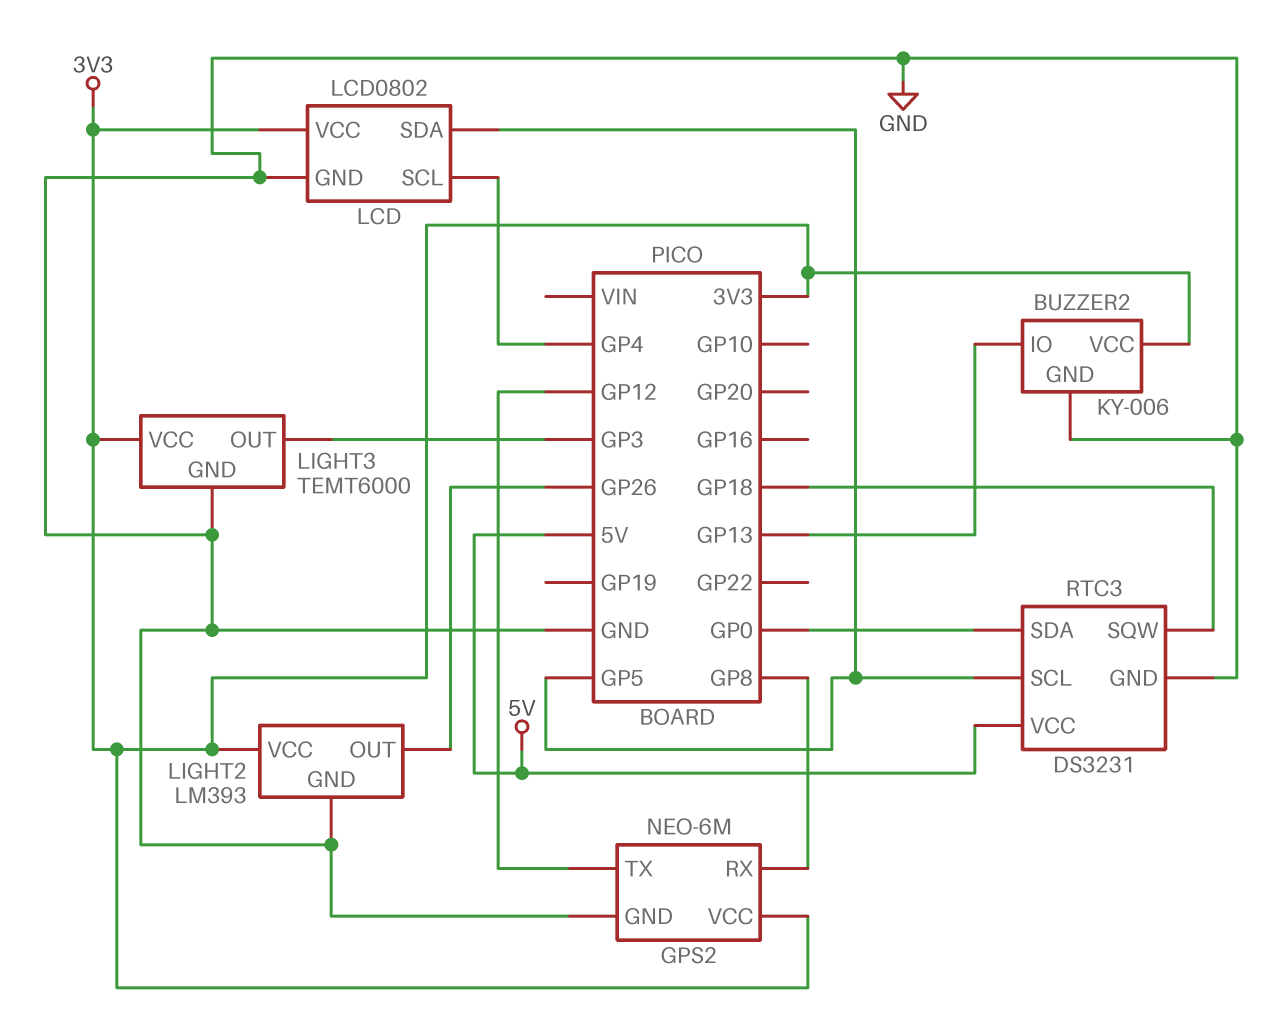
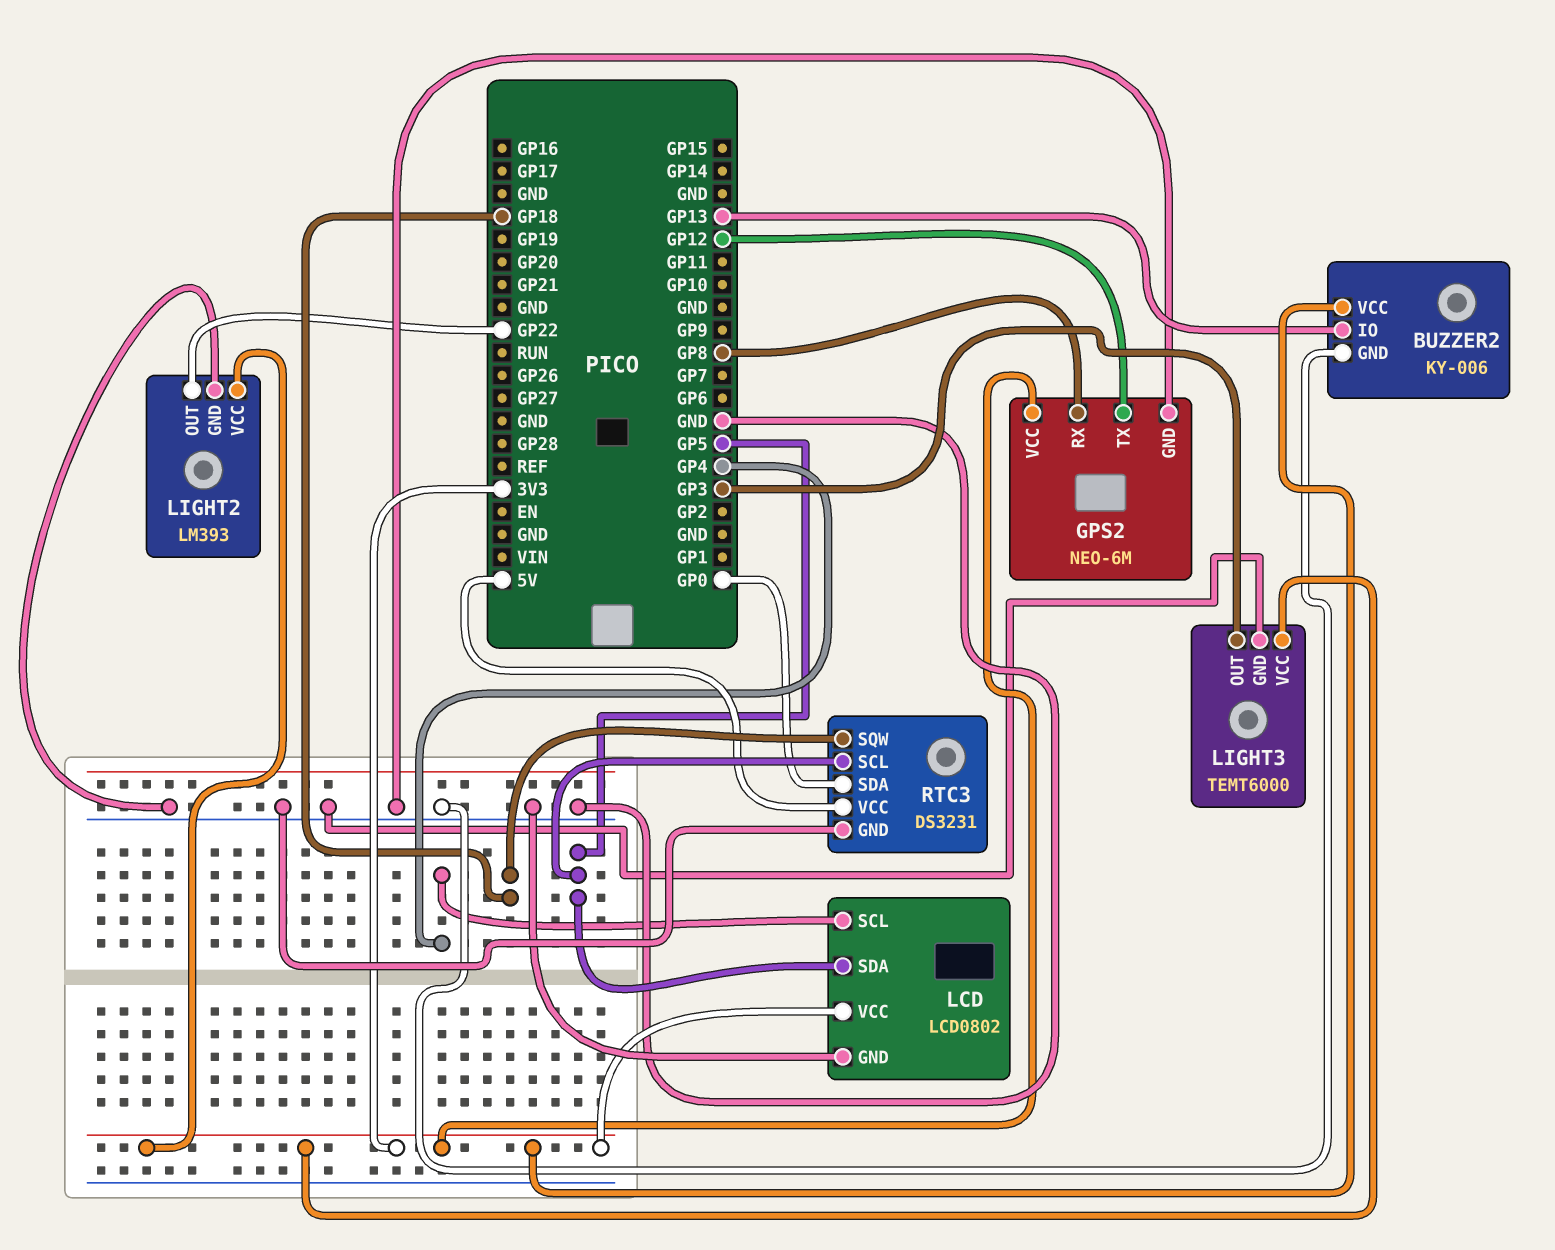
LIGHT2 pin OUT: GP26 -> GP22

